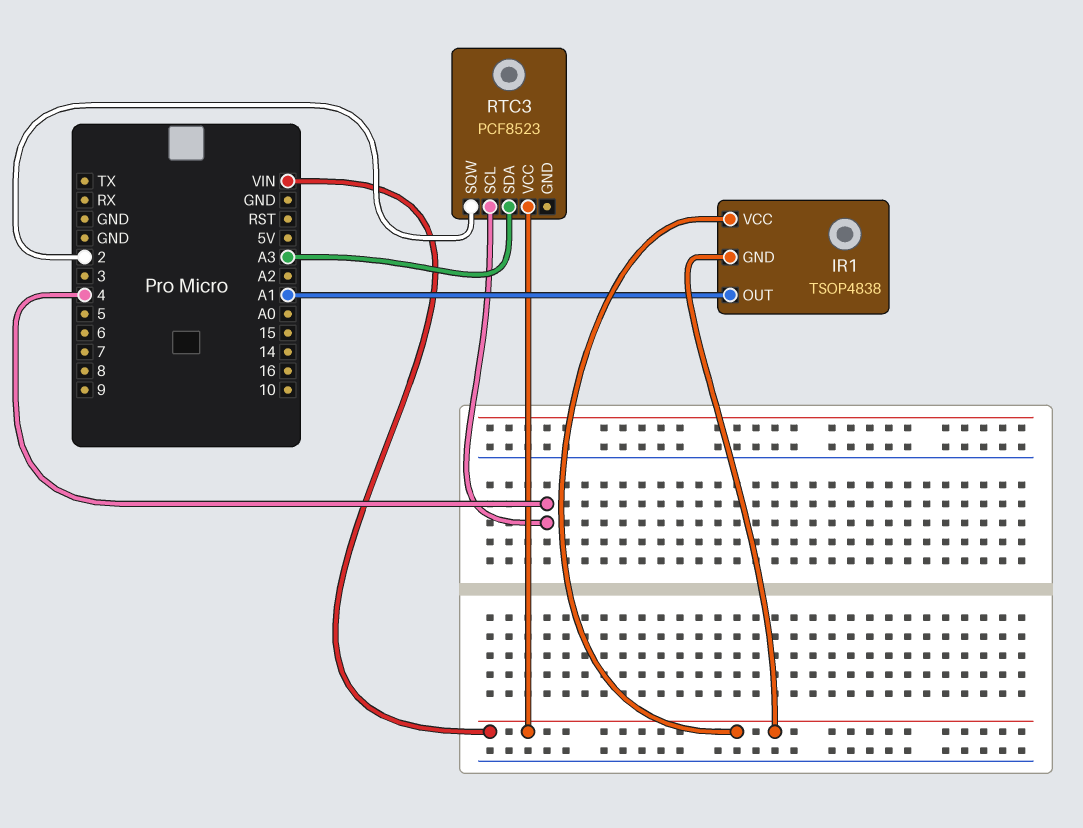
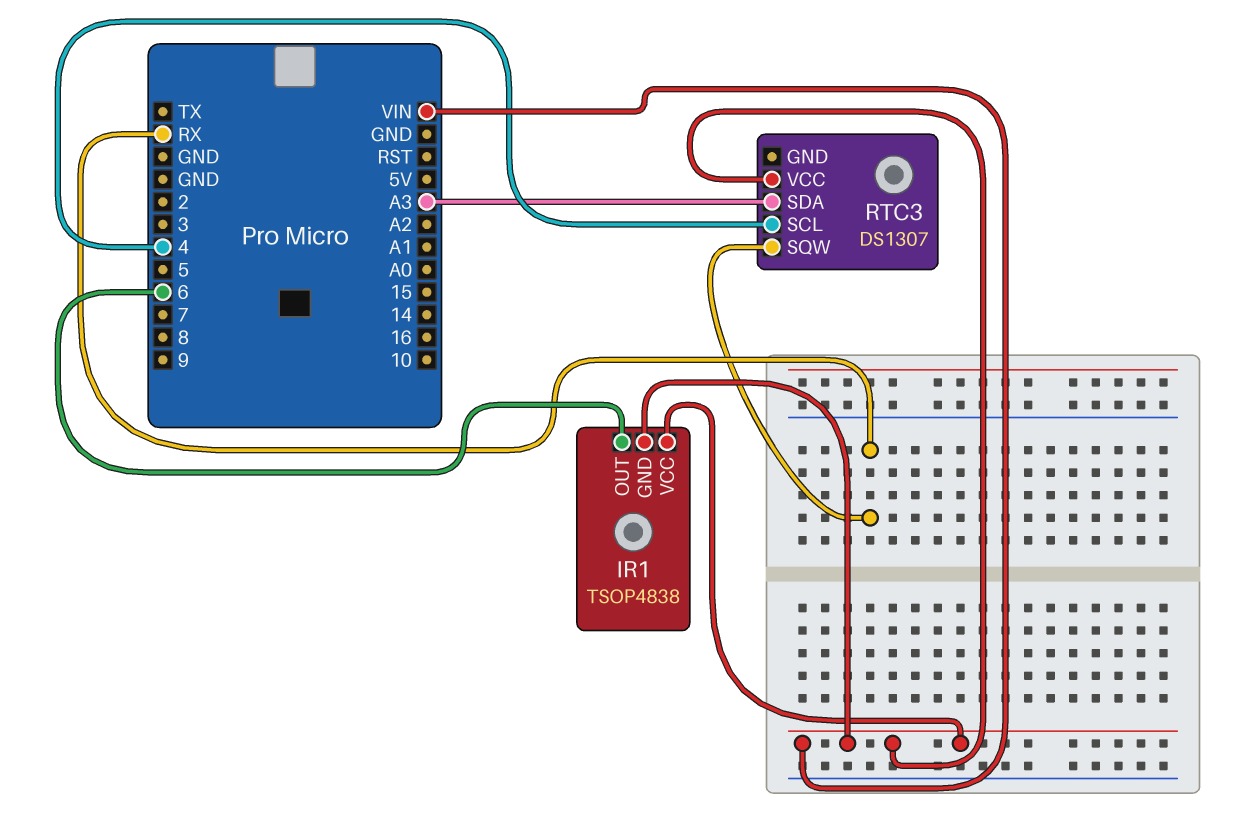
IR1 pin OUT: A1 -> 6
RTC3: PCF8523 -> DS1307
RTC3 pin SQW: 2 -> RX

